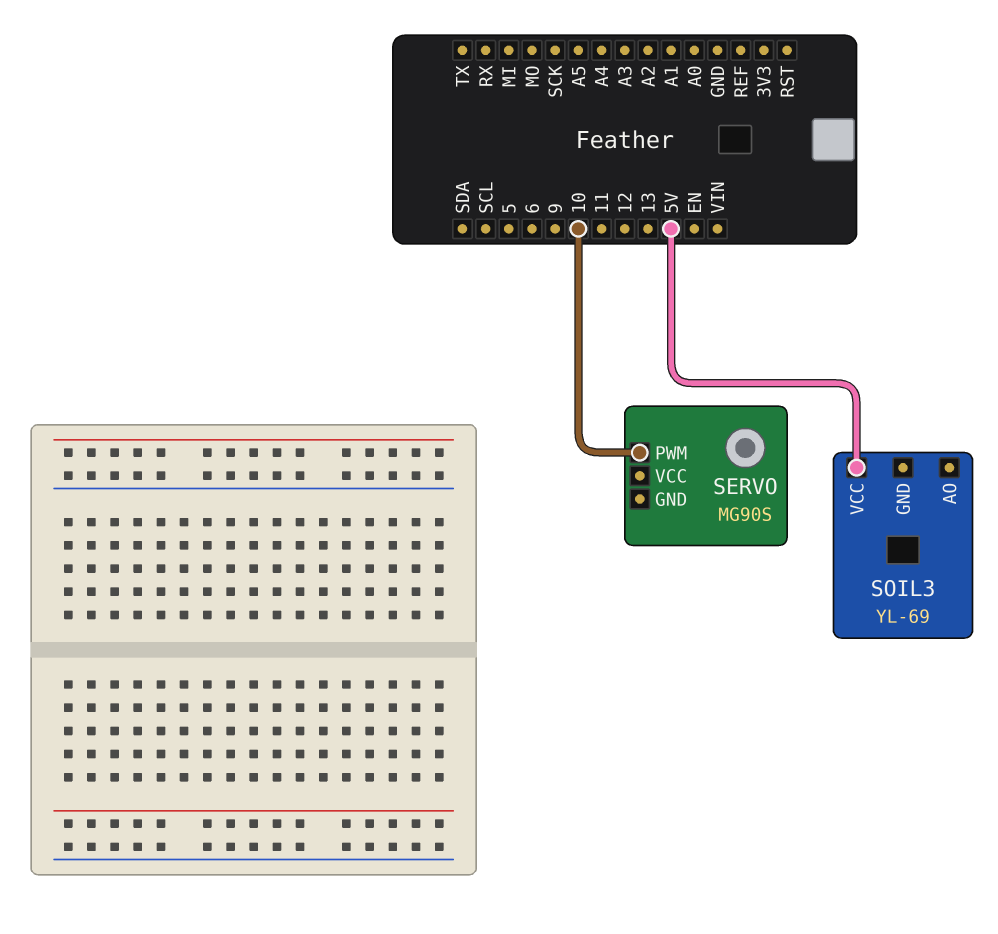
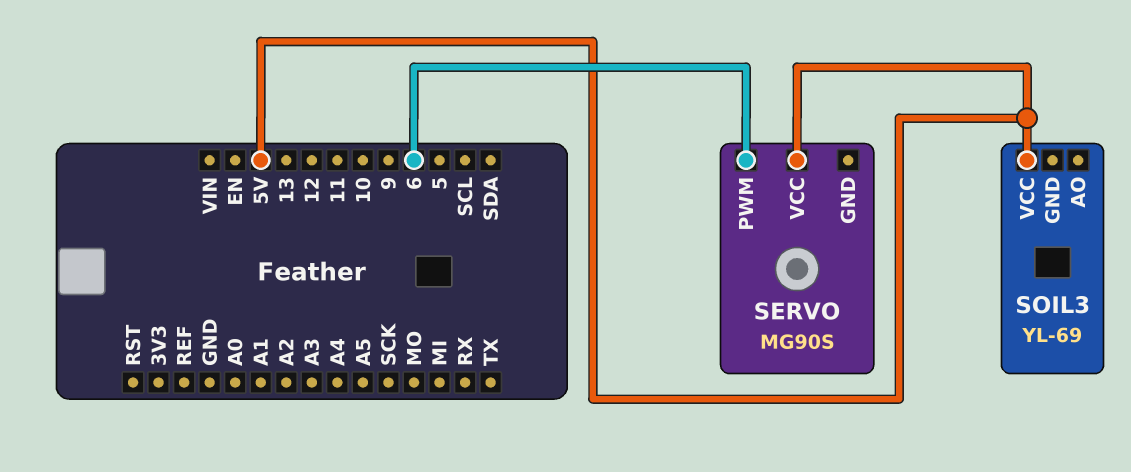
SERVO pin PWM: 10 -> 6
SERVO pin VCC: none -> 5V

